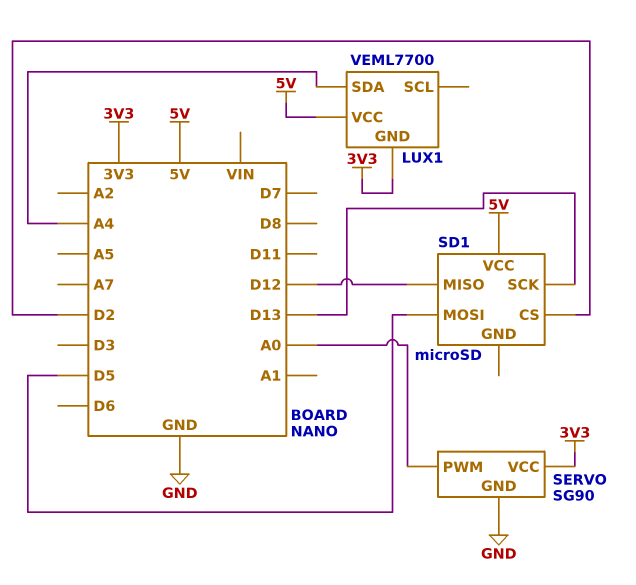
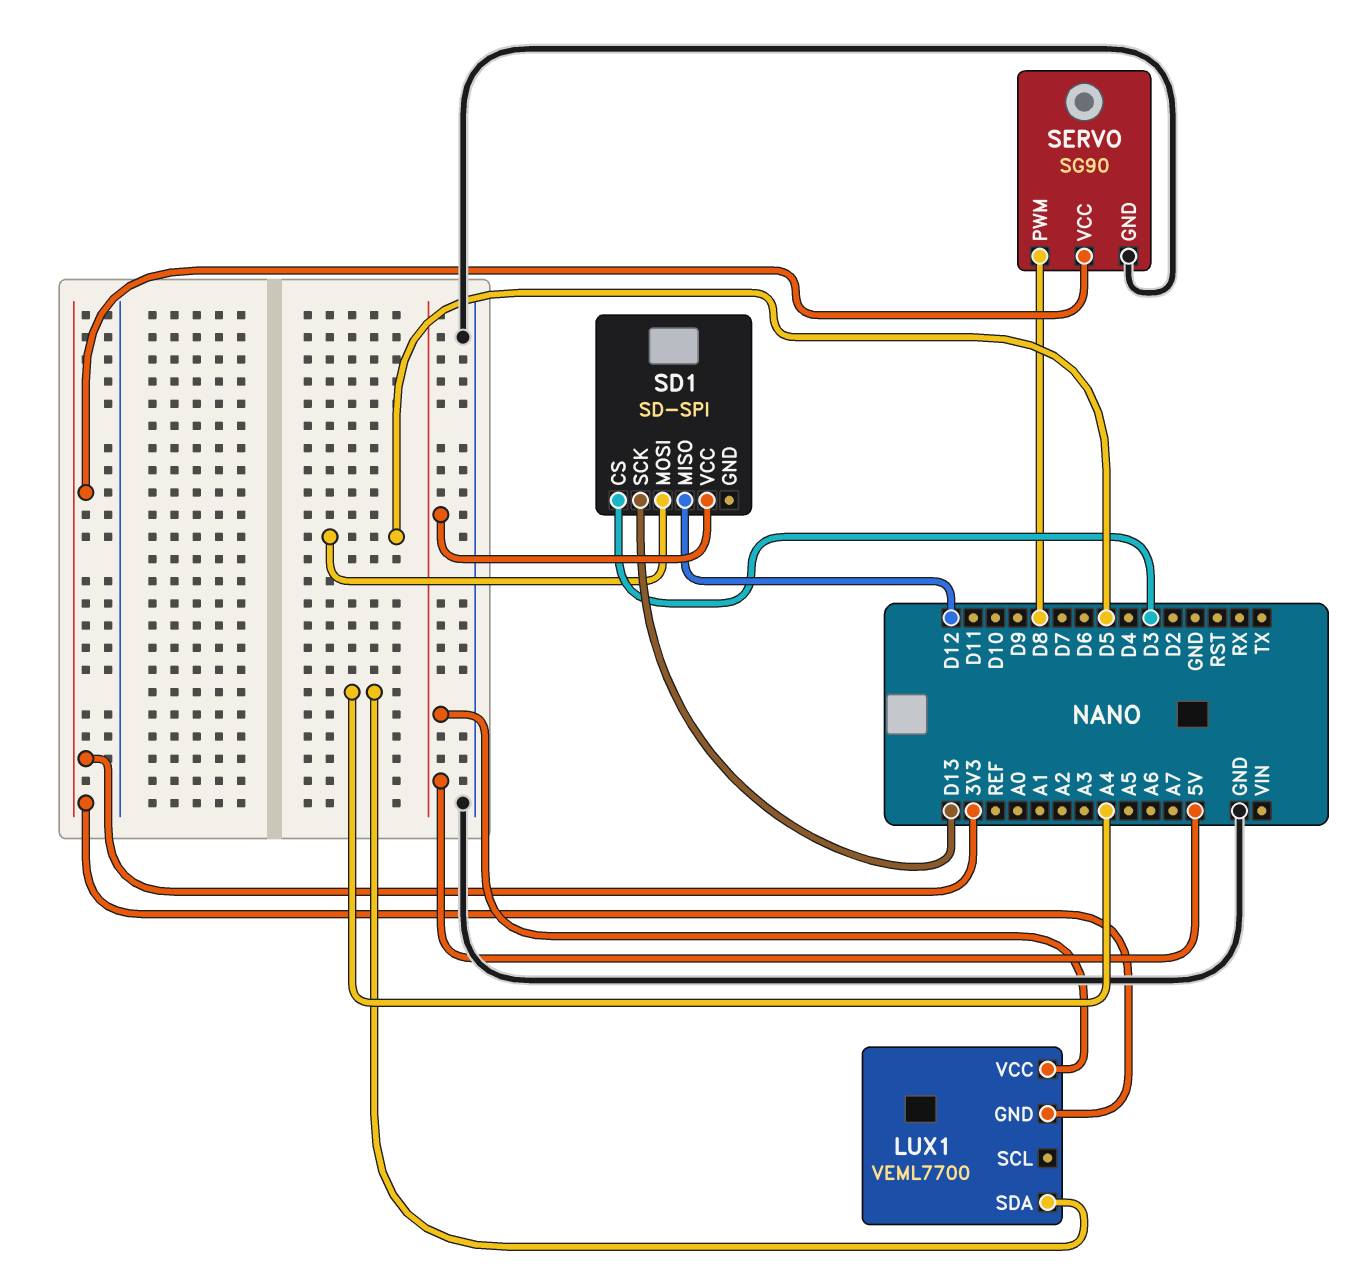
SD1: microSD -> SD-SPI
SD1 pin CS: D2 -> D3
SERVO pin PWM: A0 -> D8

